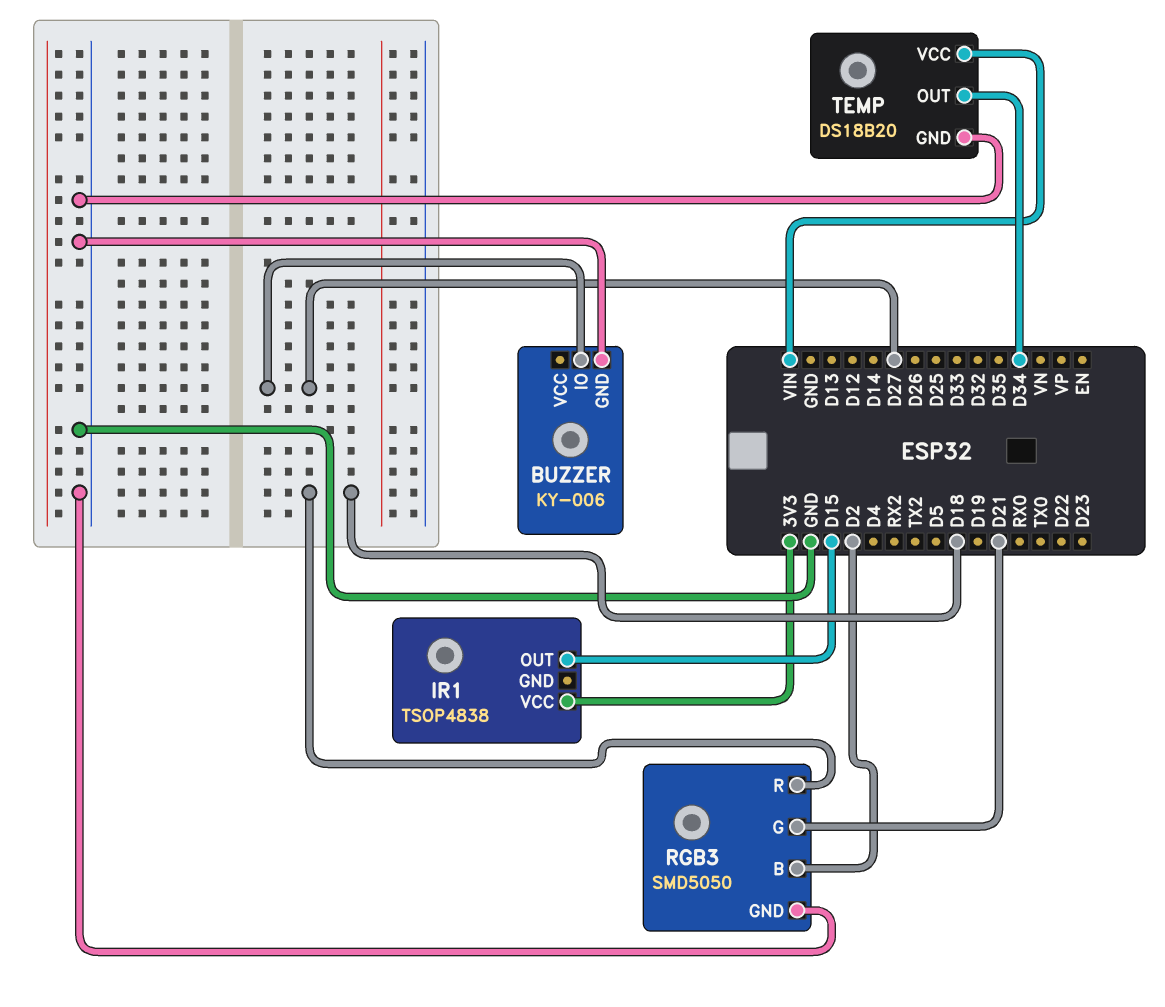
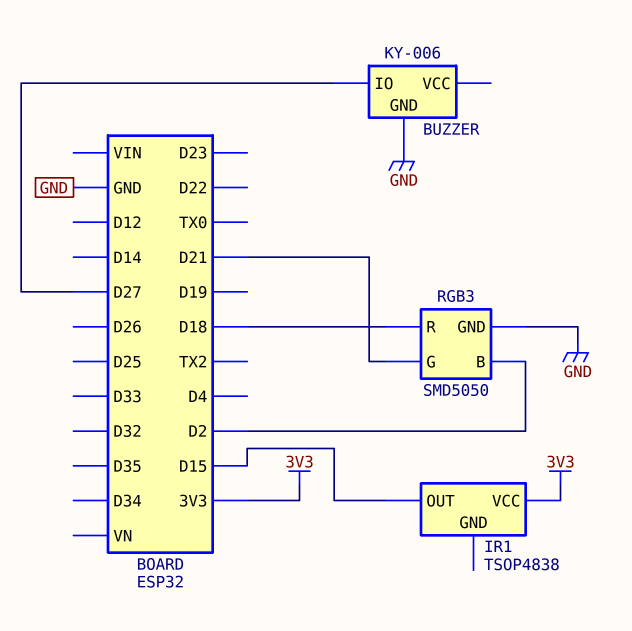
TEMP: DS18B20 -> none
TEMP pin GND: GND -> none
TEMP pin OUT: D34 -> none
TEMP pin VCC: VIN -> none

